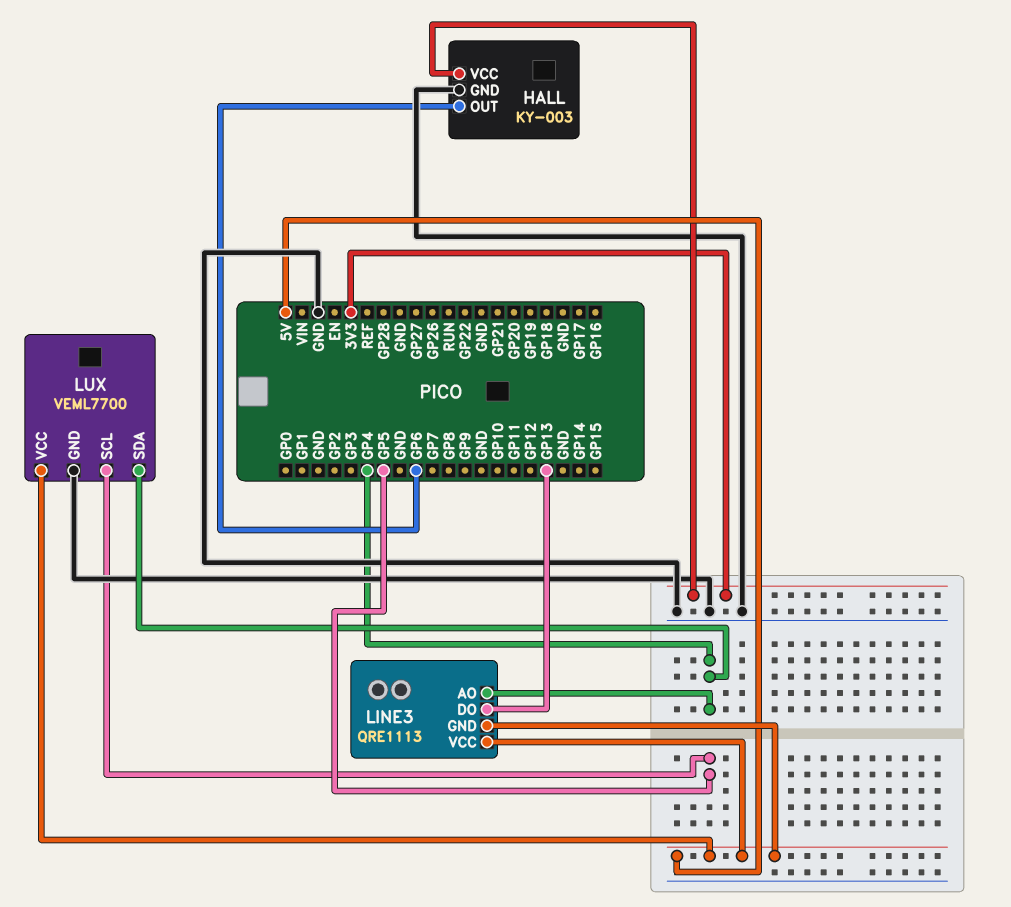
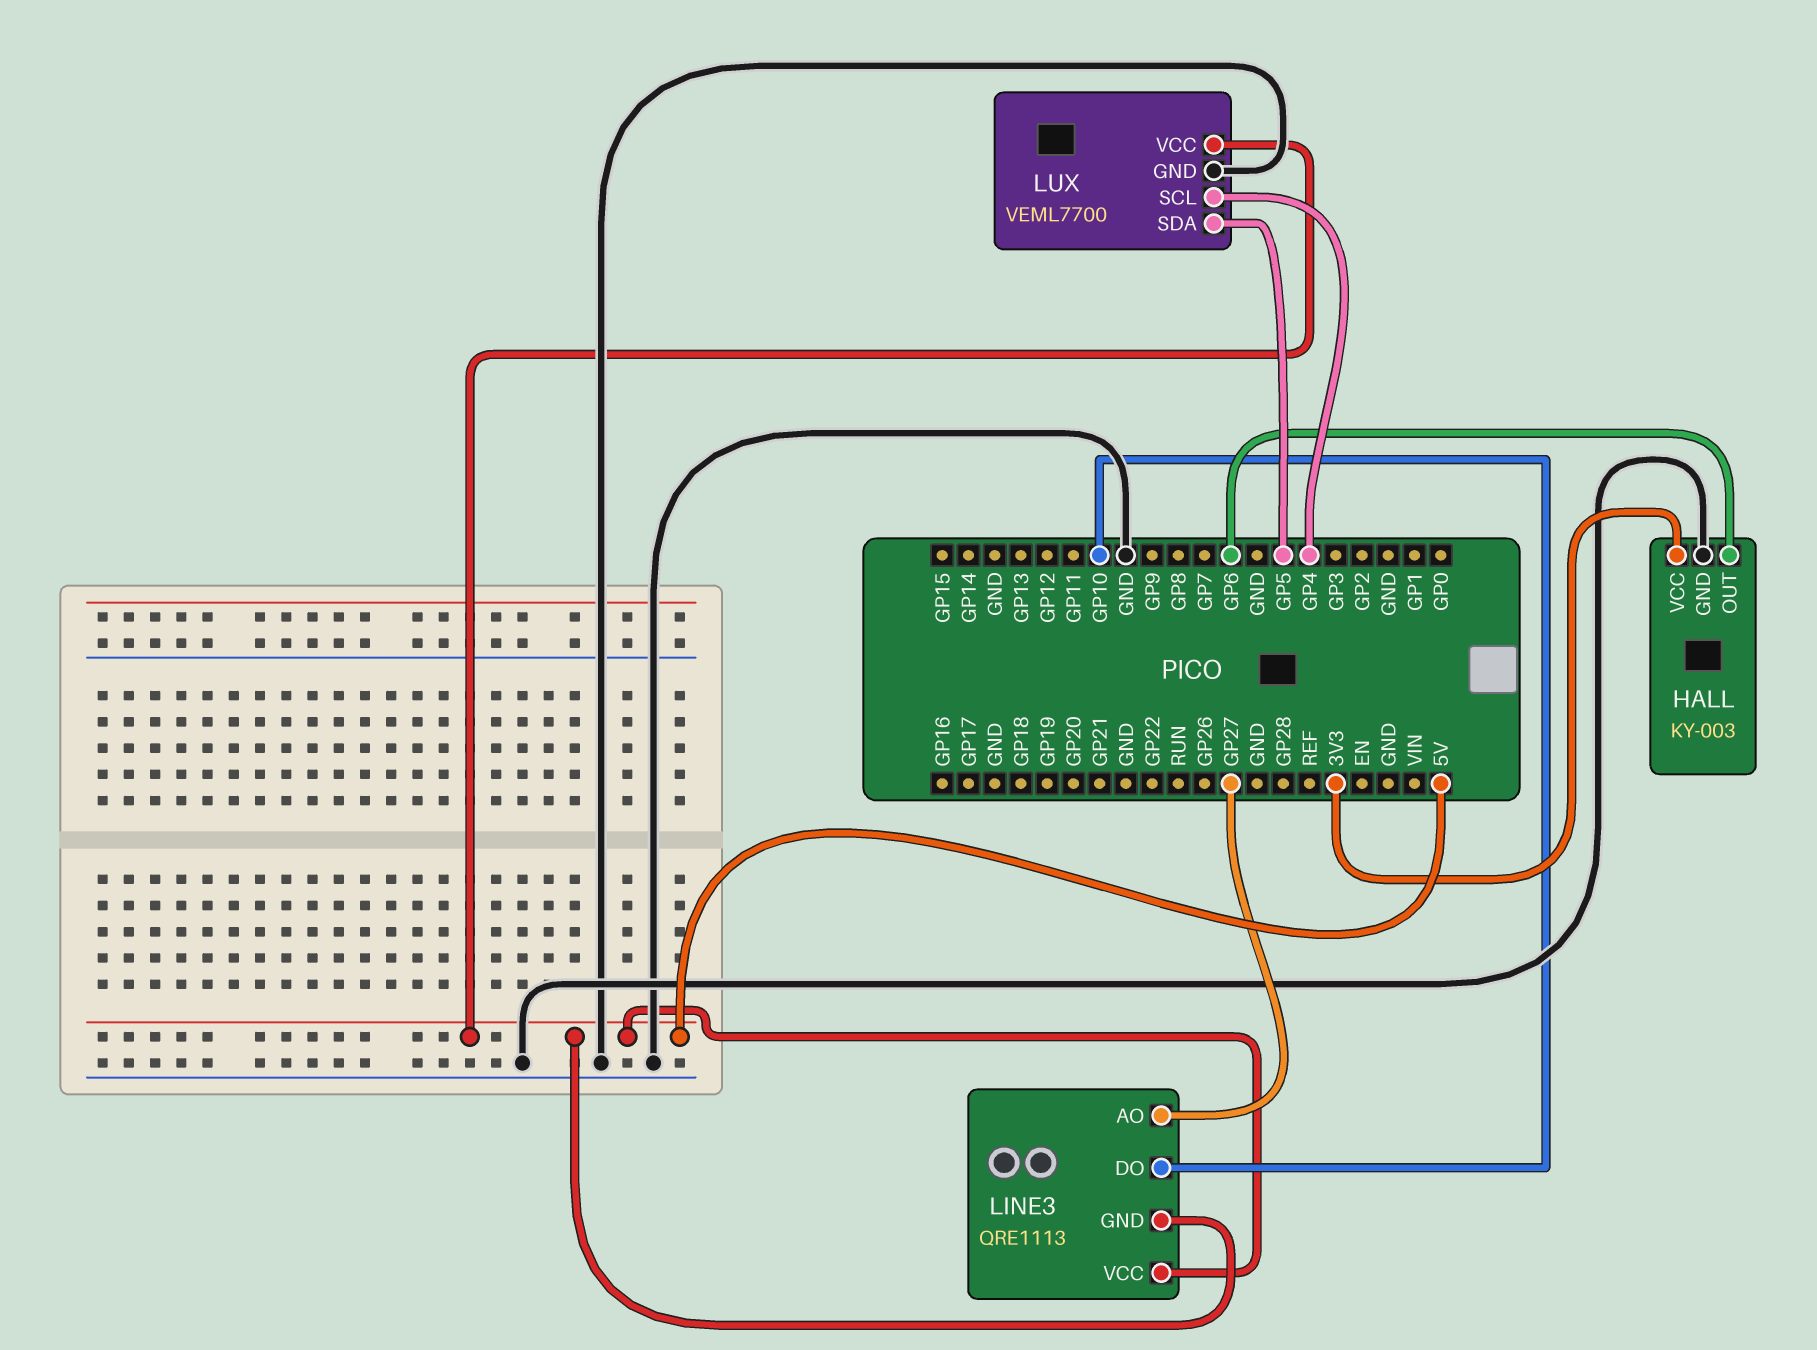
LINE3 pin AO: GP4 -> GP27
LINE3 pin DO: GP13 -> GP10
LUX pin SCL: GP5 -> GP4
LUX pin SDA: GP4 -> GP5

